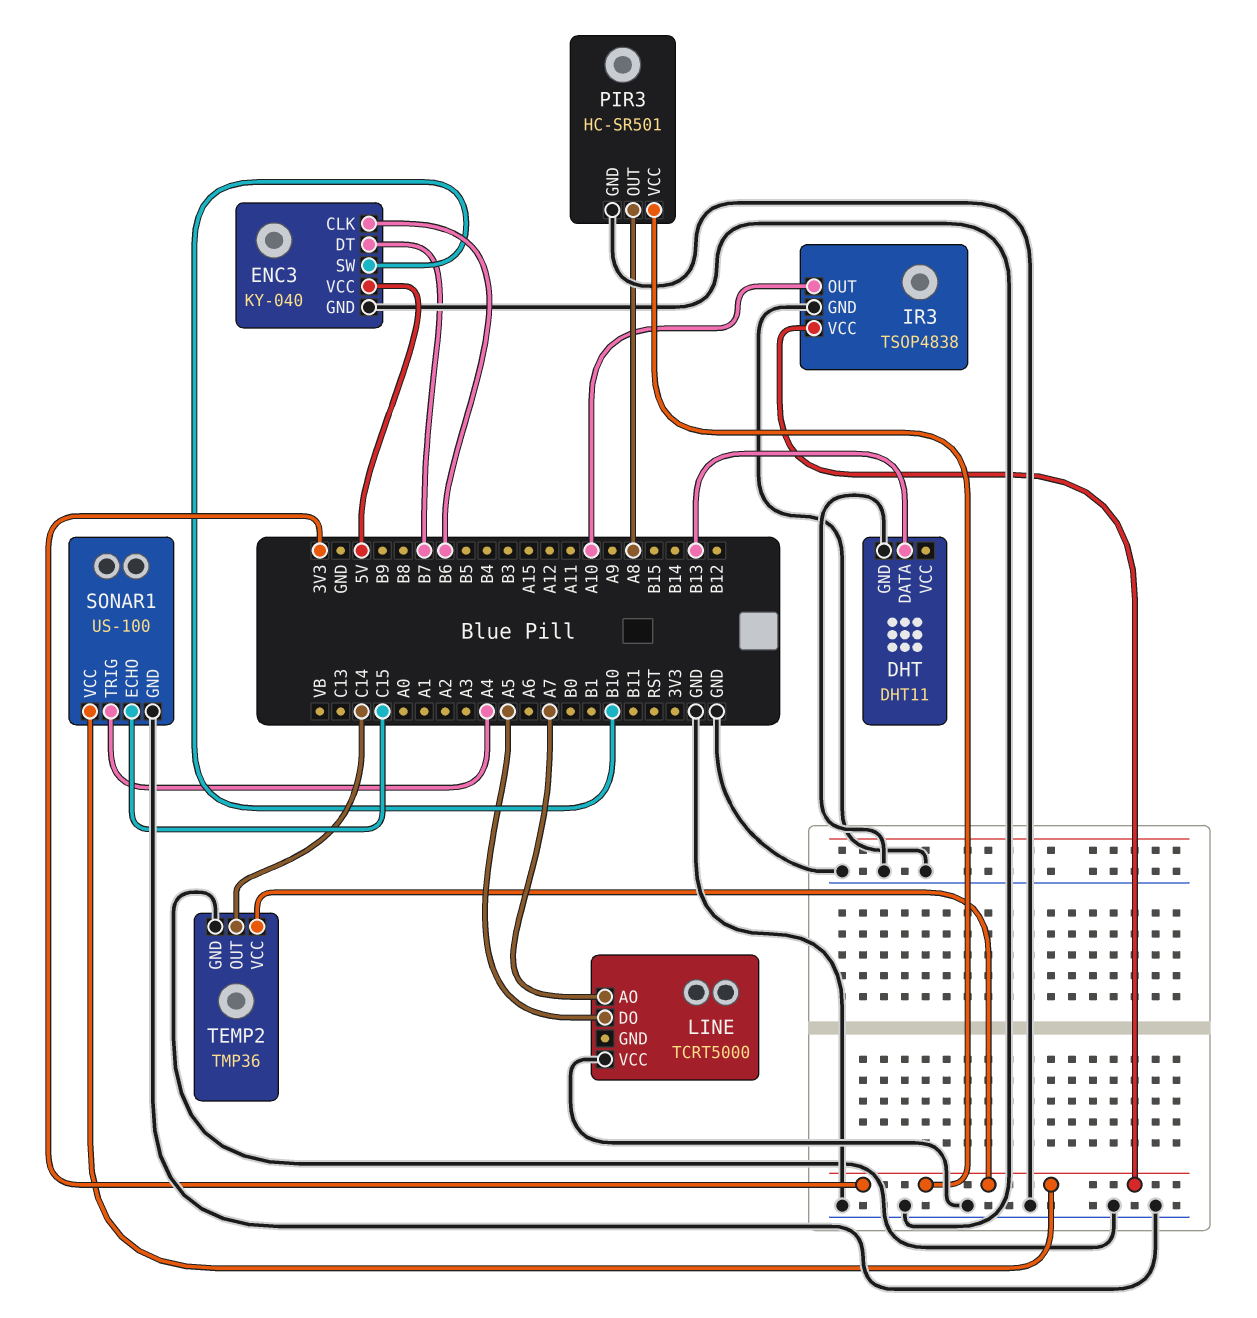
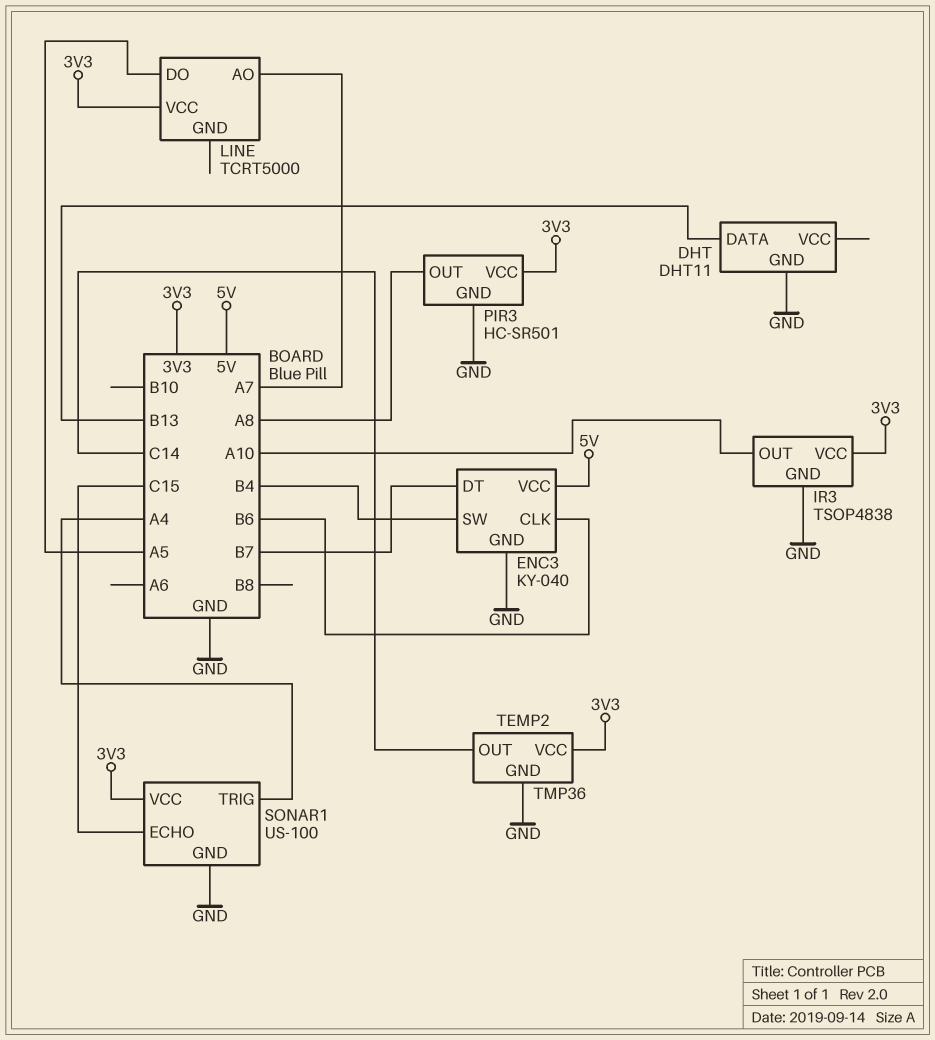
ENC3 pin SW: B10 -> B4
LINE pin VCC: GND -> 3V3

